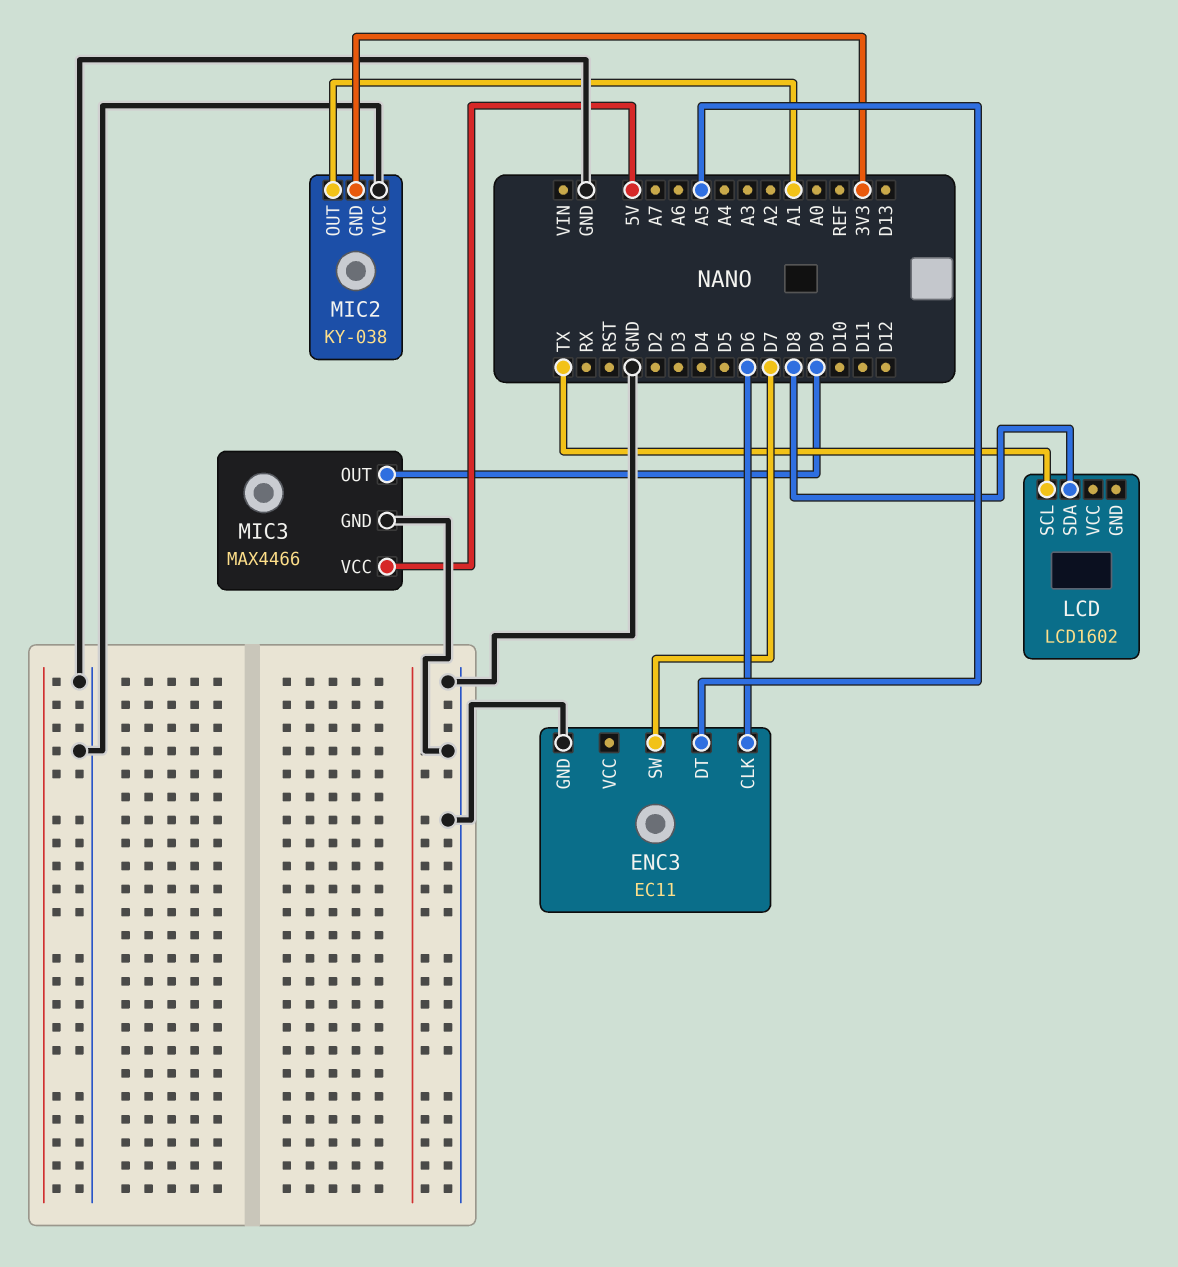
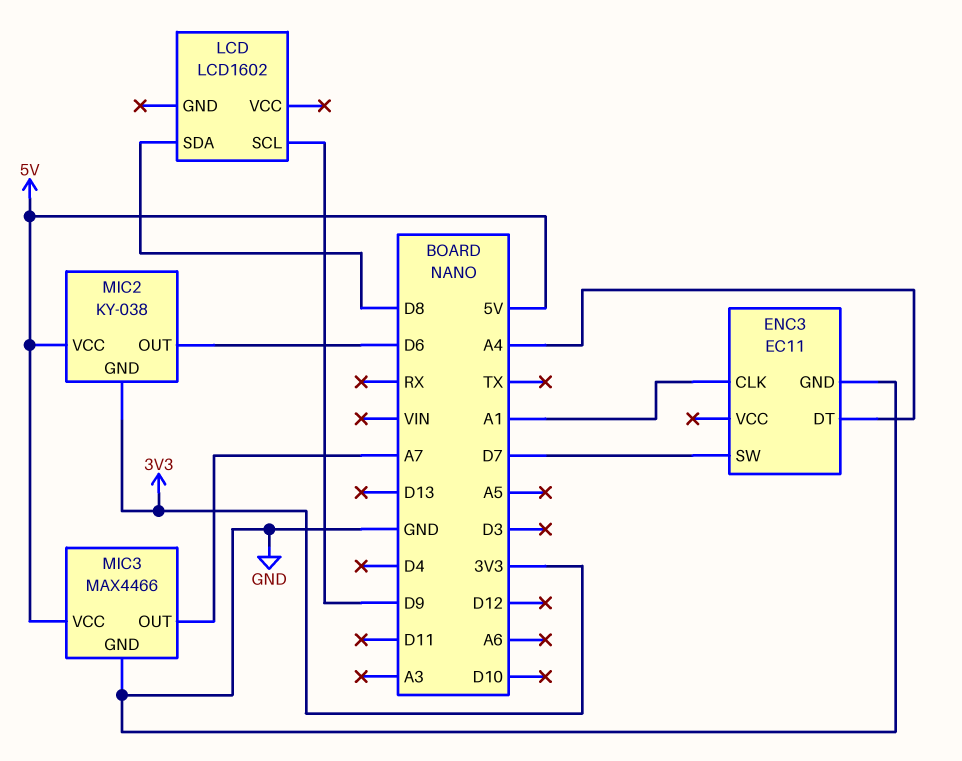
ENC3 pin CLK: D6 -> A1
ENC3 pin DT: A5 -> A4
LCD pin SCL: TX -> D9
MIC2 pin OUT: A1 -> D6
MIC2 pin VCC: GND -> 5V
MIC3 pin OUT: D9 -> A7

